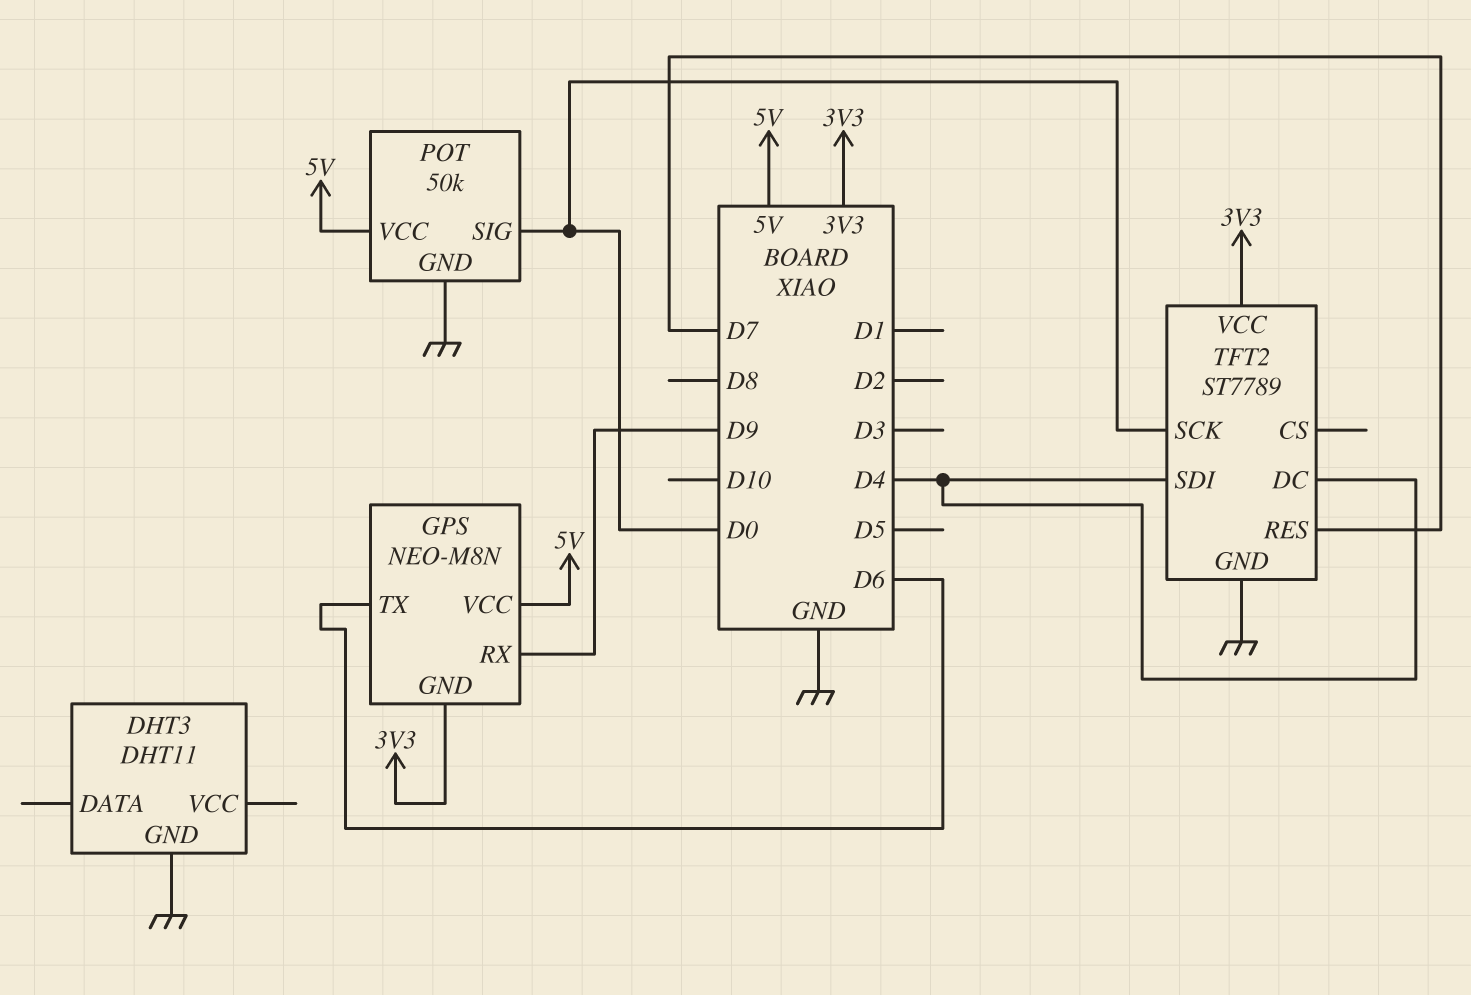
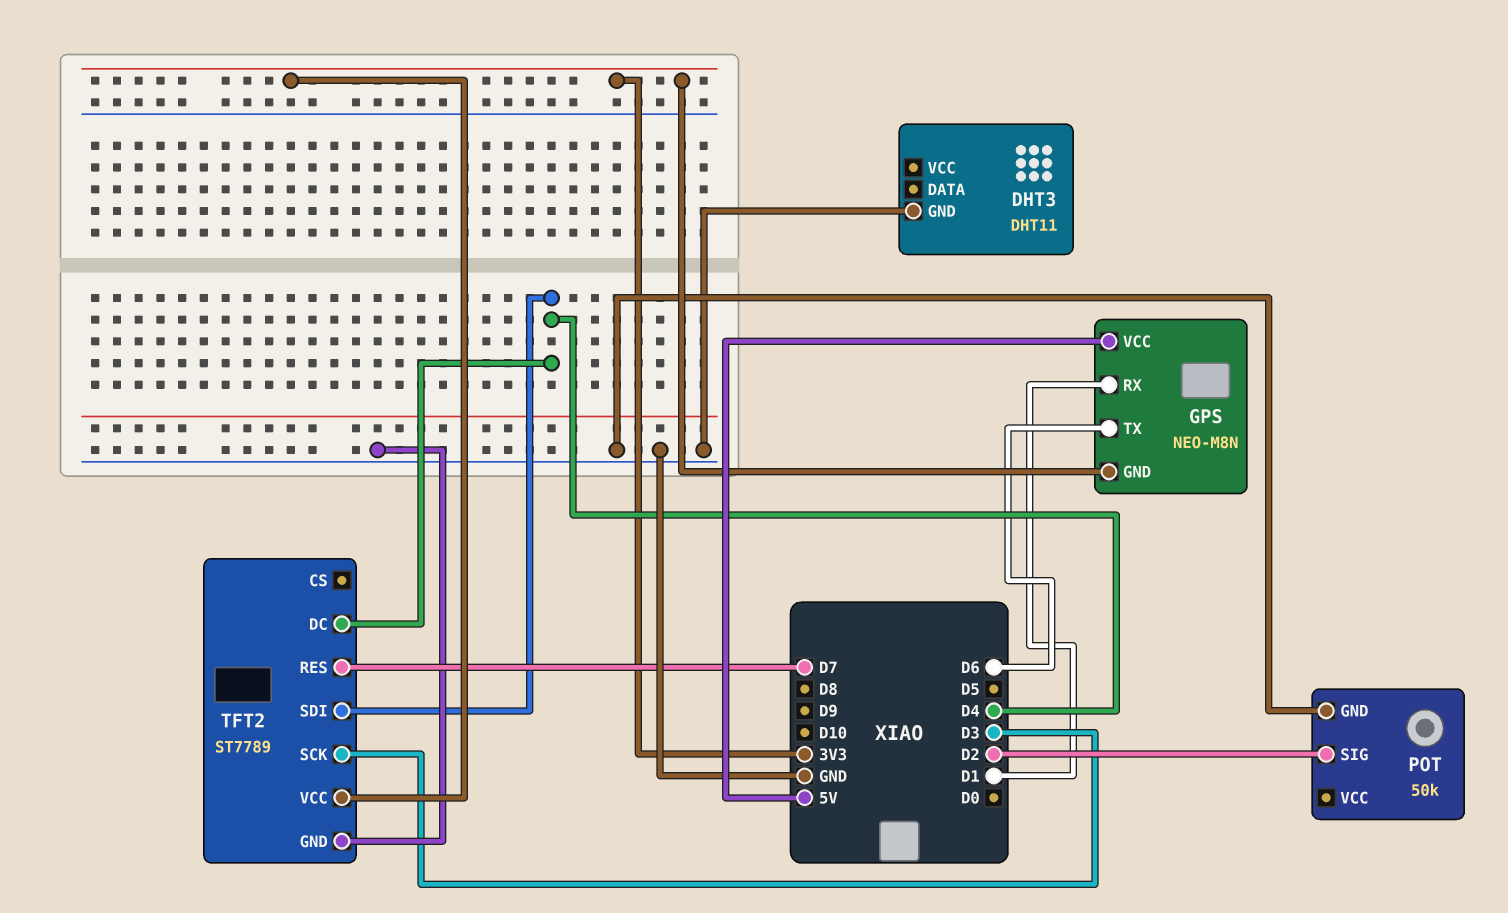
GPS pin RX: D9 -> D1
POT pin SIG: D0 -> D2
POT pin VCC: 5V -> none
TFT2 pin SCK: D0 -> D3

